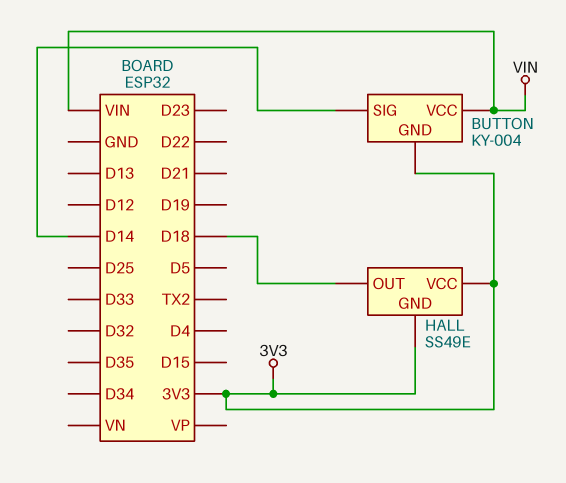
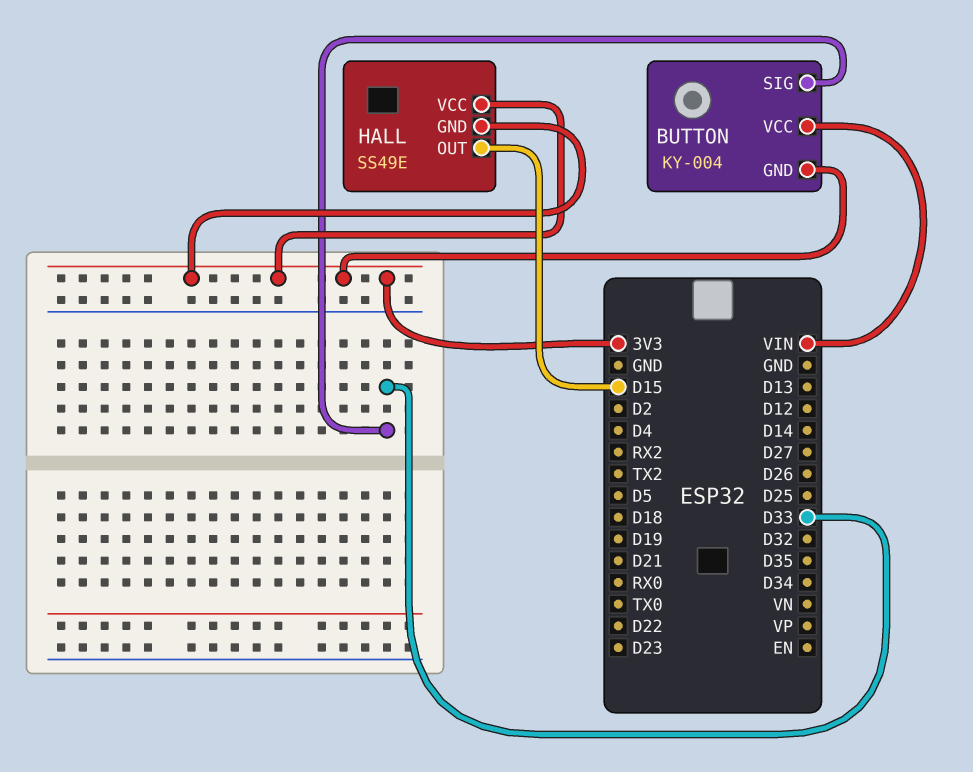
BUTTON pin SIG: D14 -> D33
HALL pin OUT: D18 -> D15

